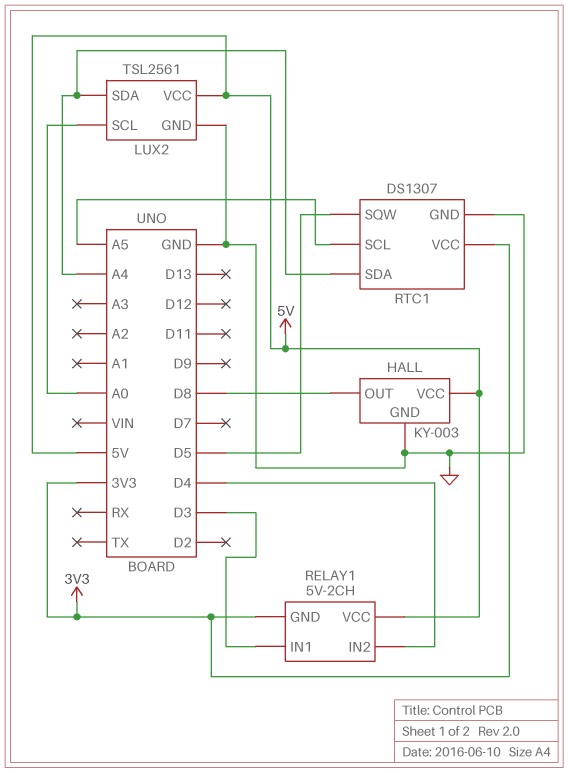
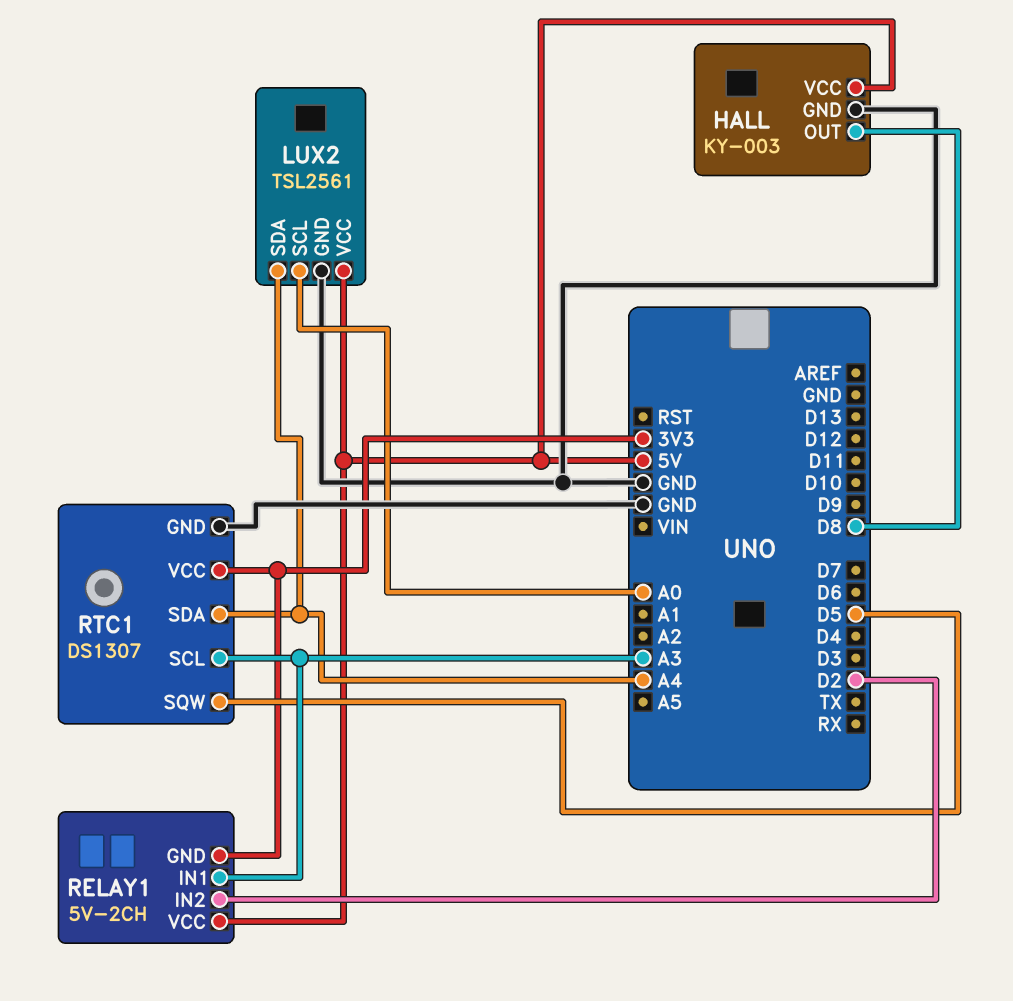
RELAY1 pin IN1: D3 -> A3
RELAY1 pin IN2: D4 -> D2
RTC1 pin SCL: A5 -> A3

